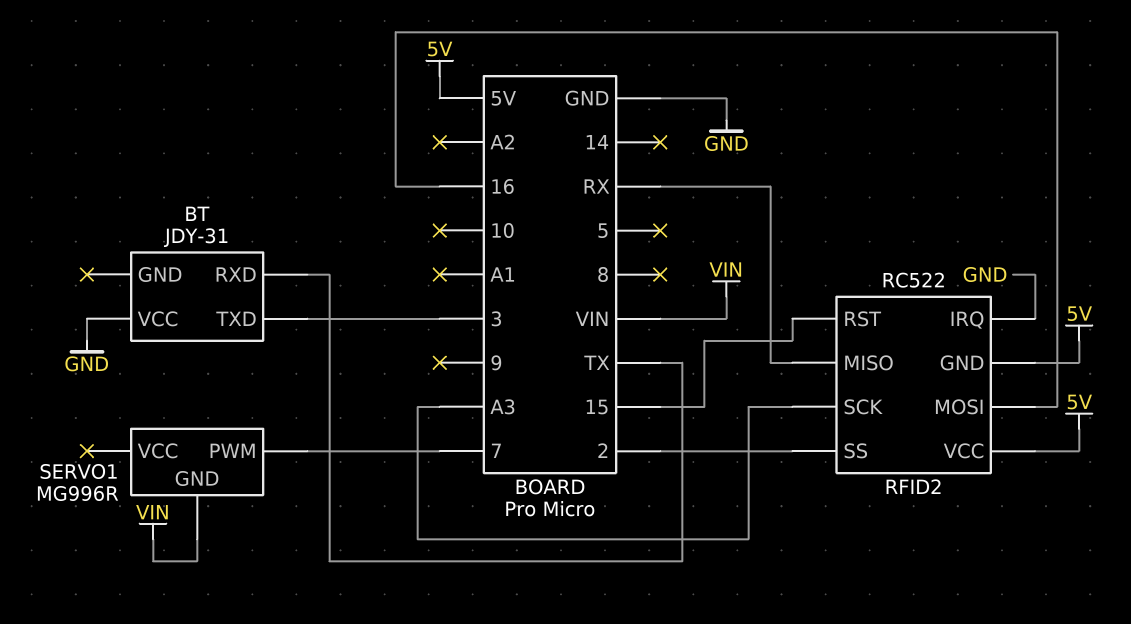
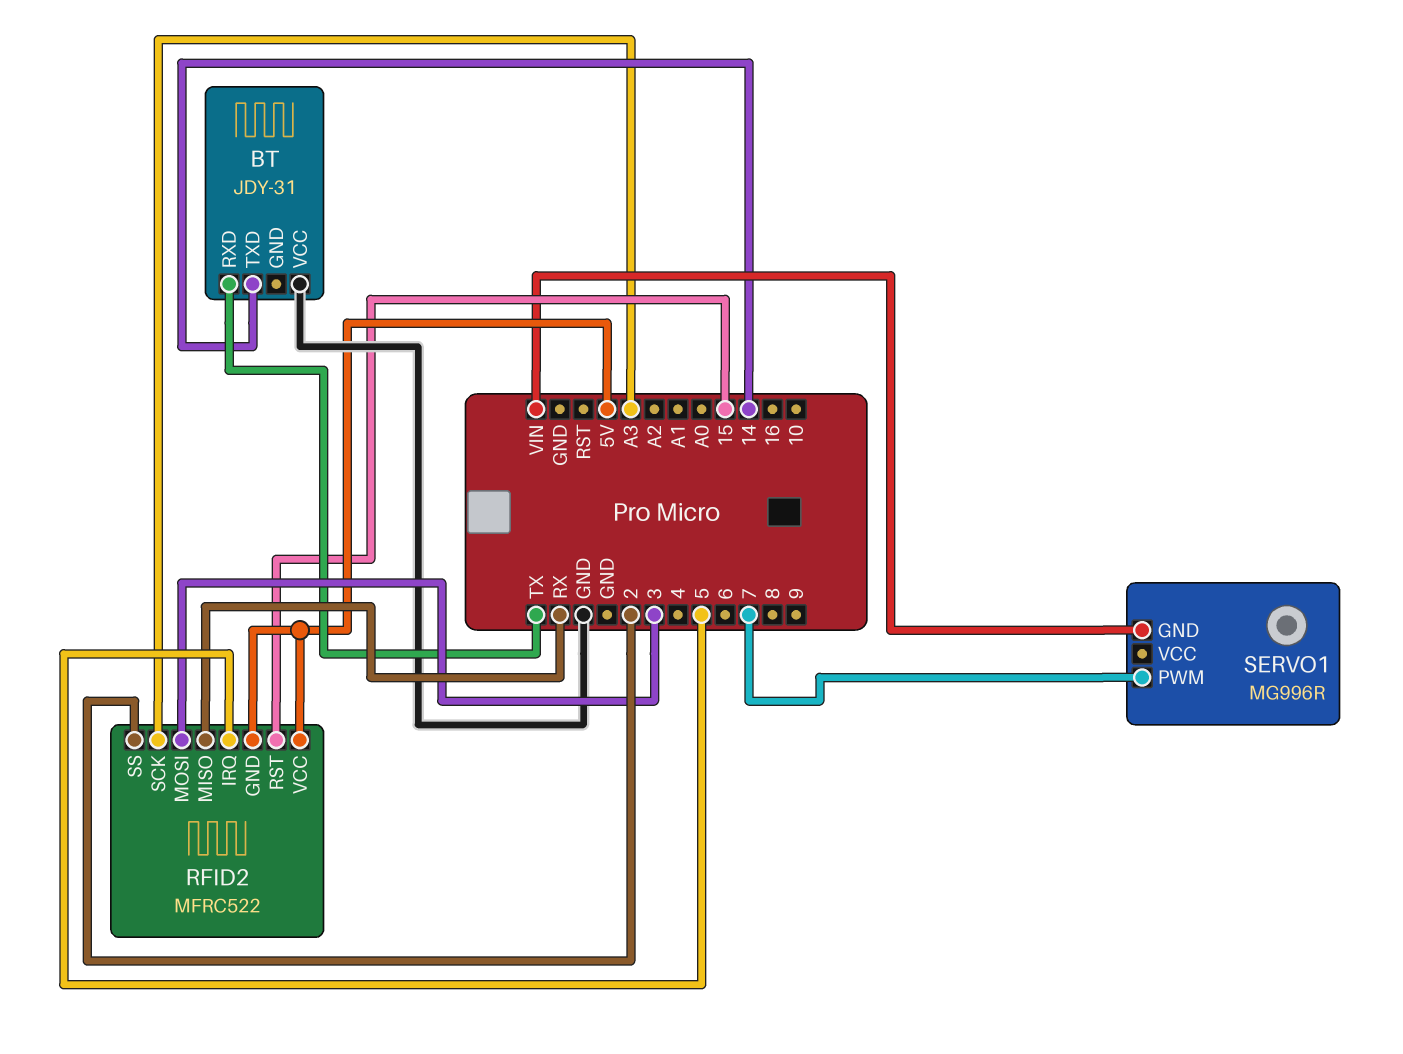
BT pin TXD: 3 -> 14
RFID2: RC522 -> MFRC522
RFID2 pin IRQ: GND -> 5
RFID2 pin MOSI: 16 -> 3

